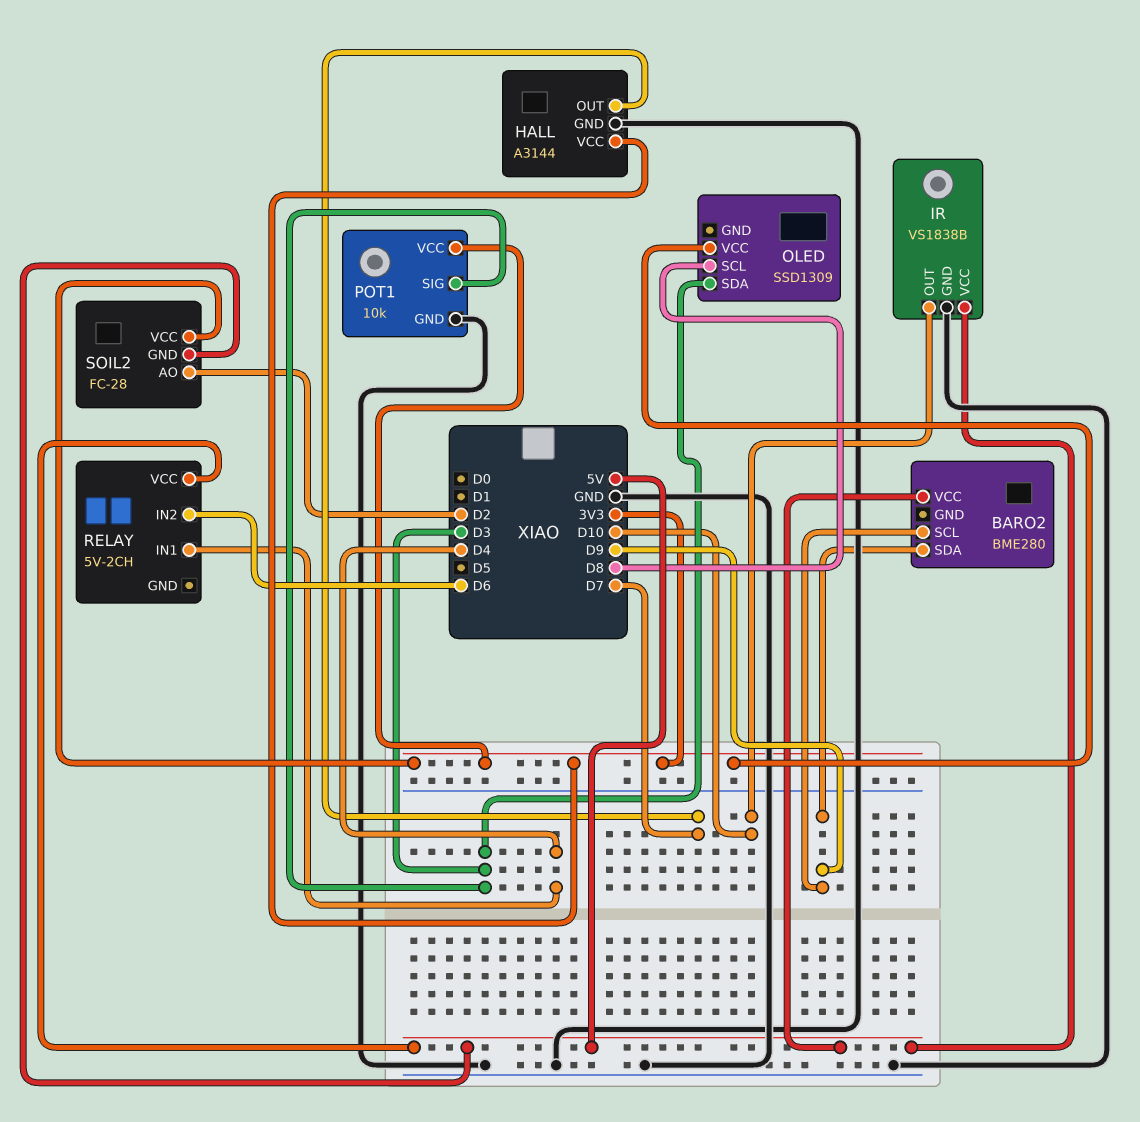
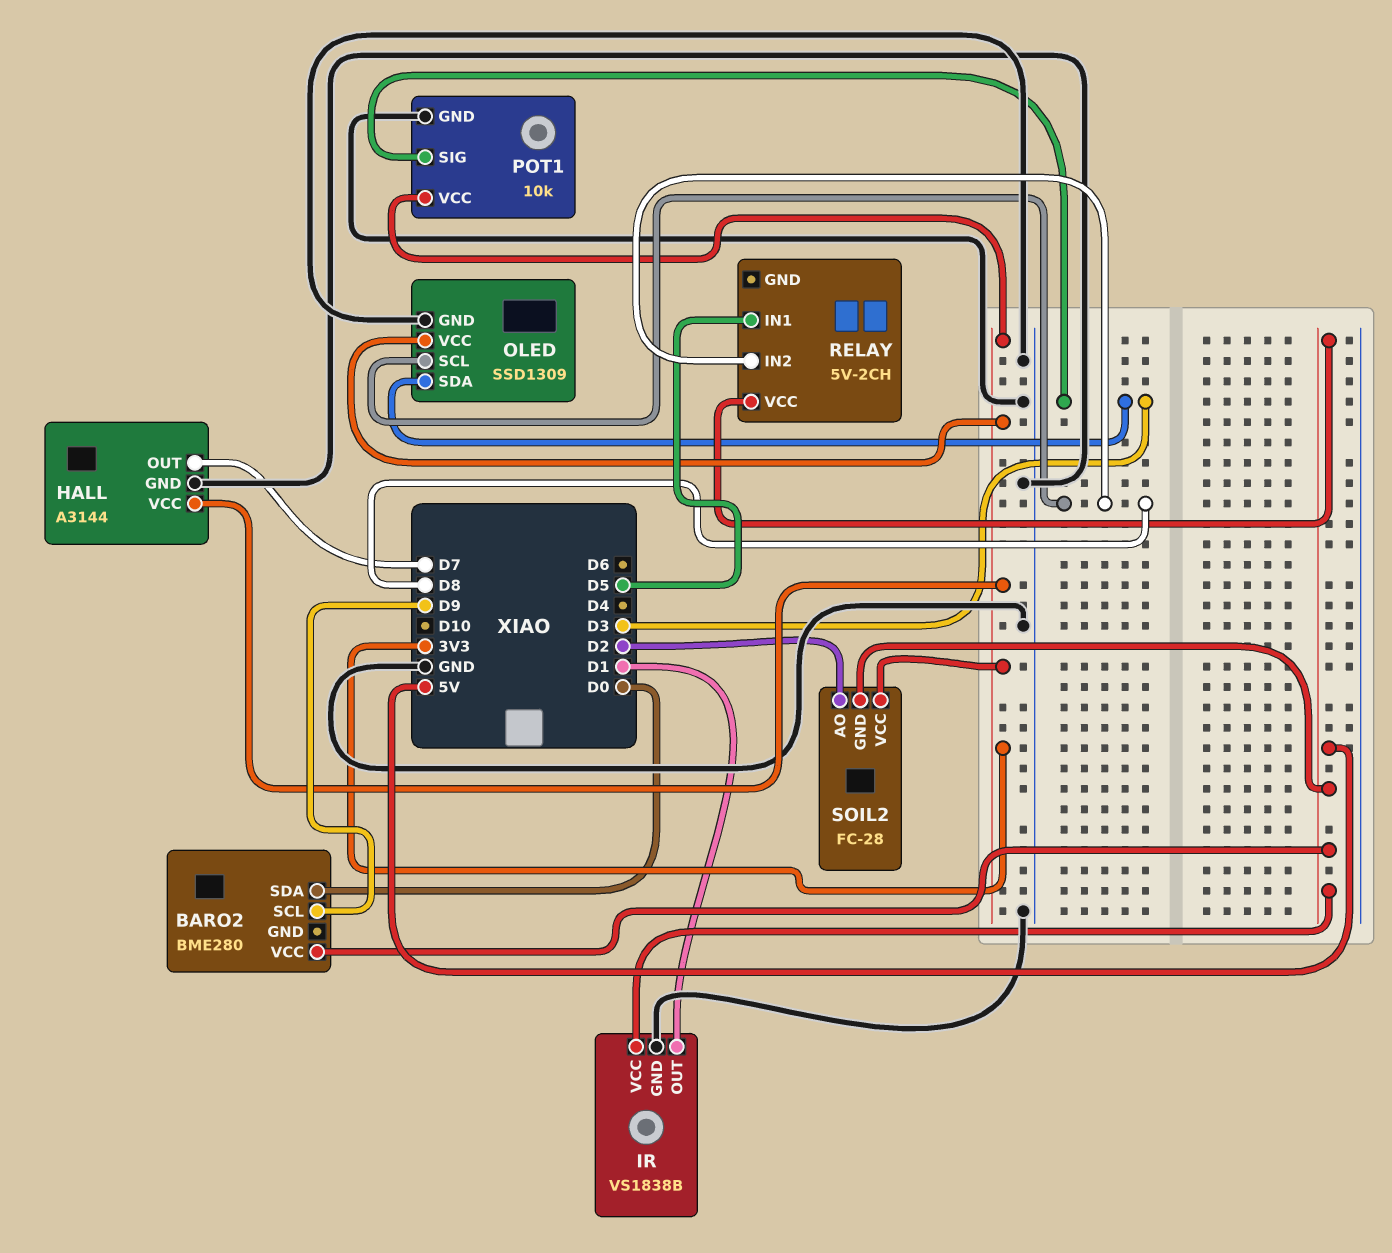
BARO2 pin SDA: D9 -> D0
IR pin OUT: D10 -> D1
OLED pin GND: none -> GND
RELAY pin IN1: D4 -> D5
RELAY pin IN2: D6 -> D8

